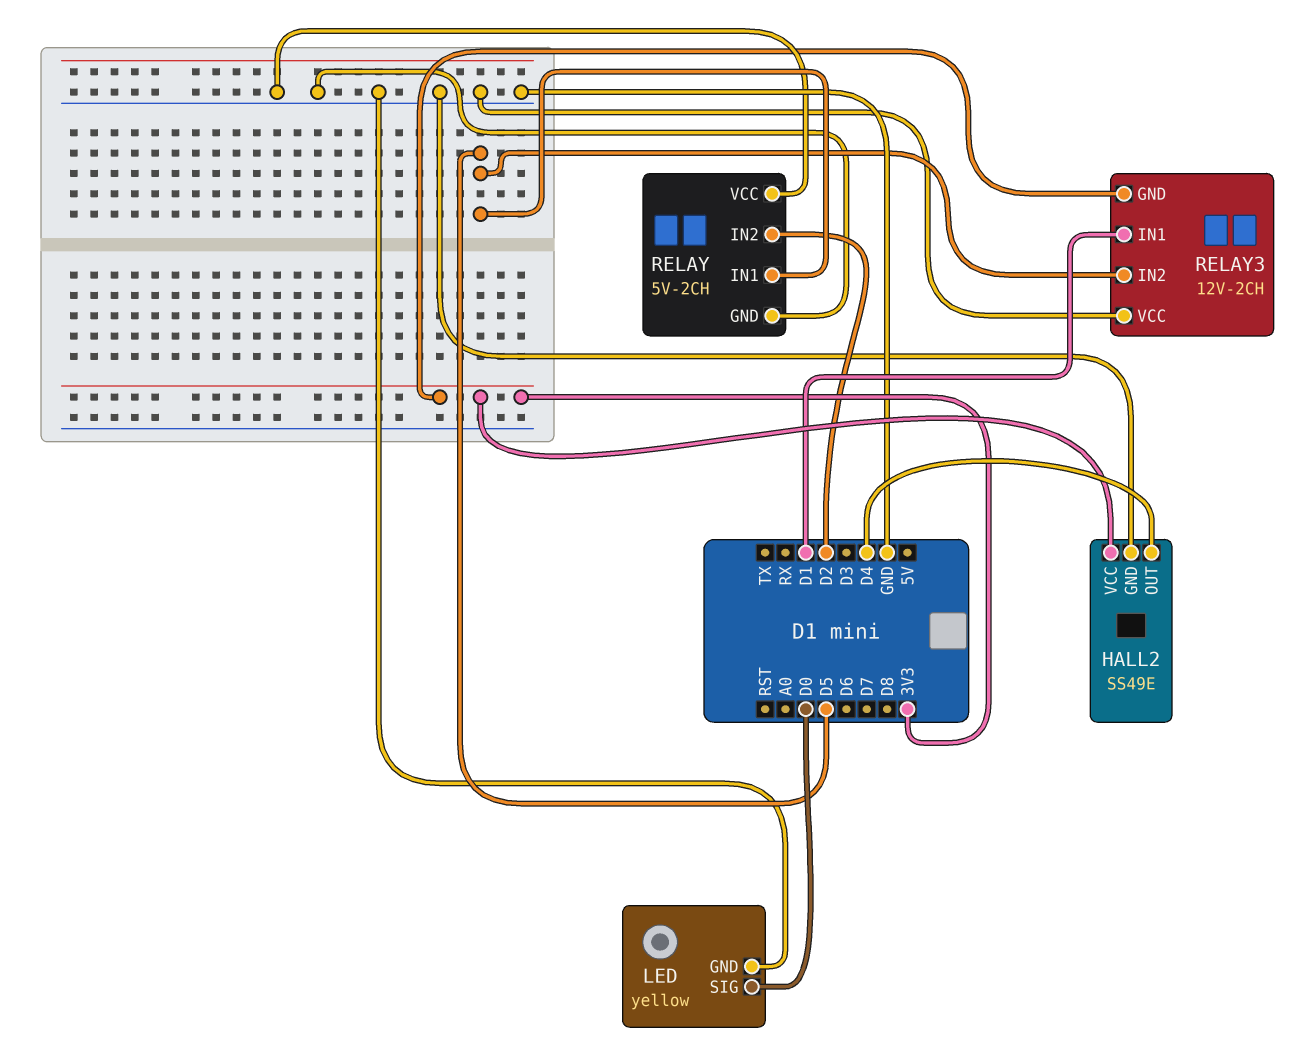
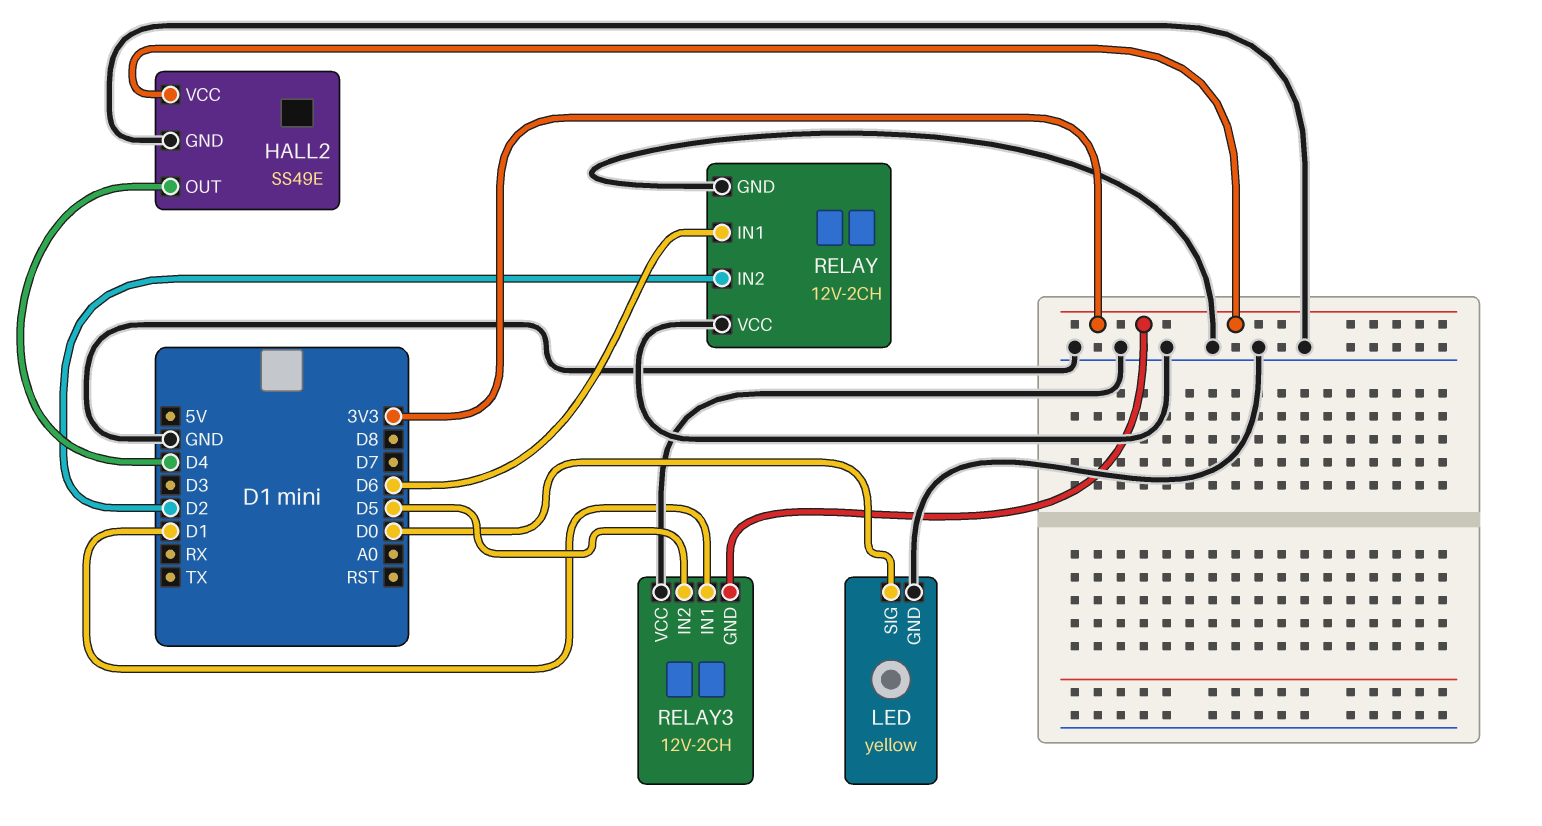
RELAY: 5V-2CH -> 12V-2CH
RELAY pin IN1: D5 -> D6

